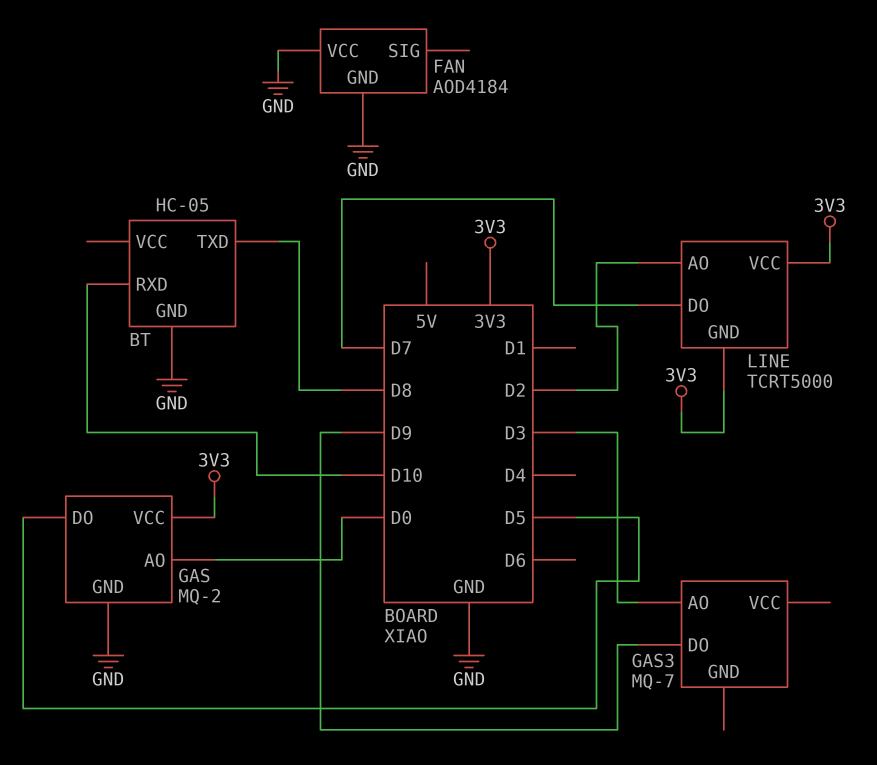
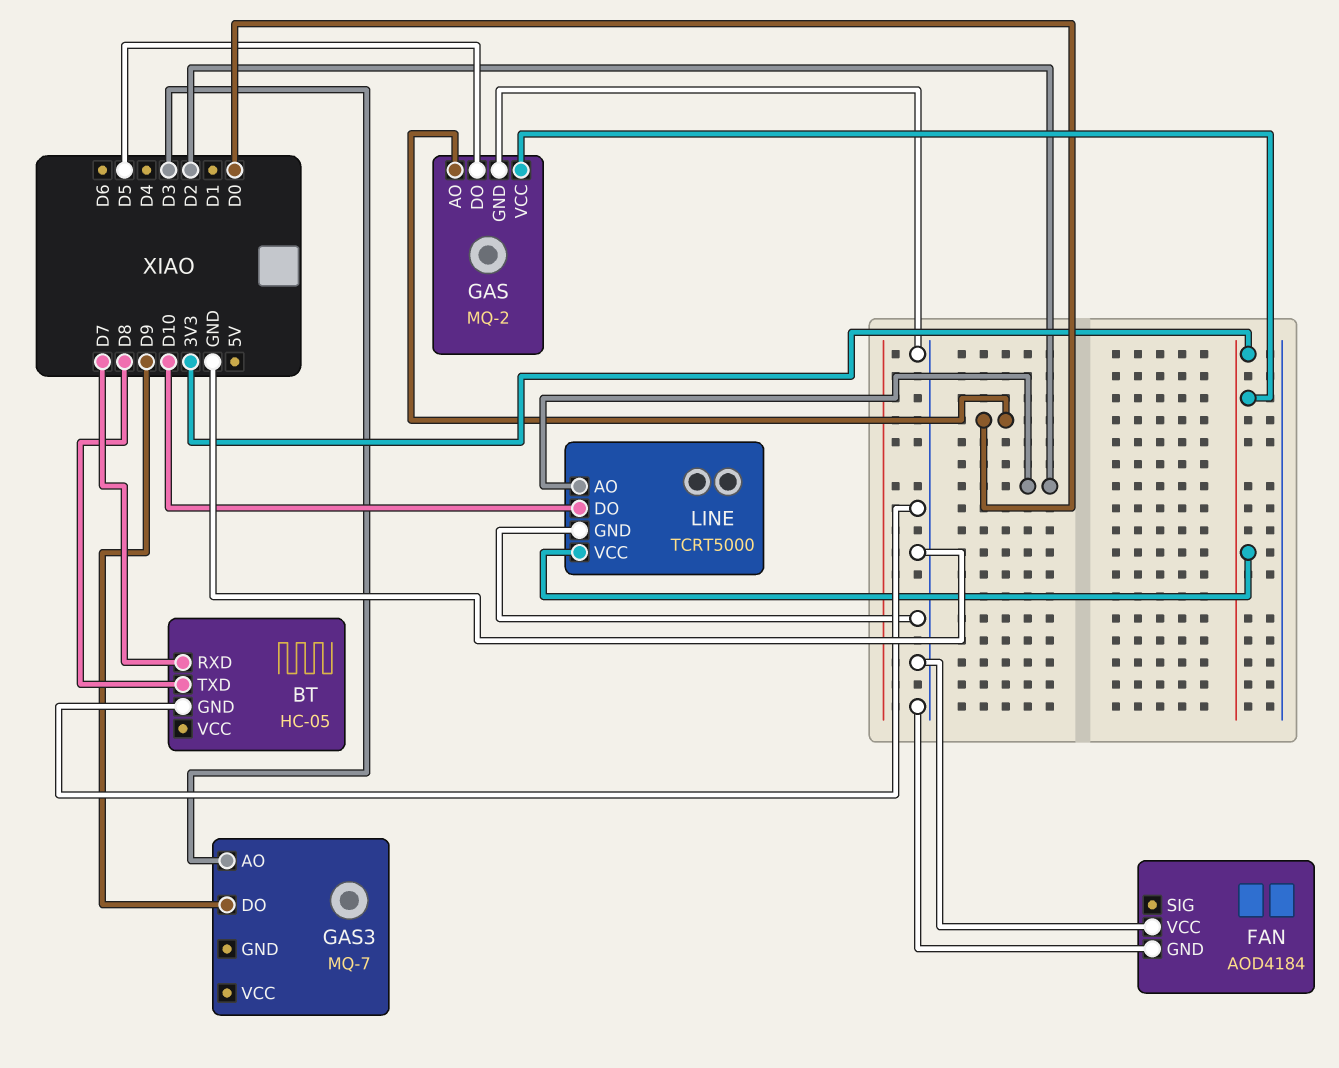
BT pin RXD: D10 -> D7
LINE pin DO: D7 -> D10
LINE pin GND: 3V3 -> GND

